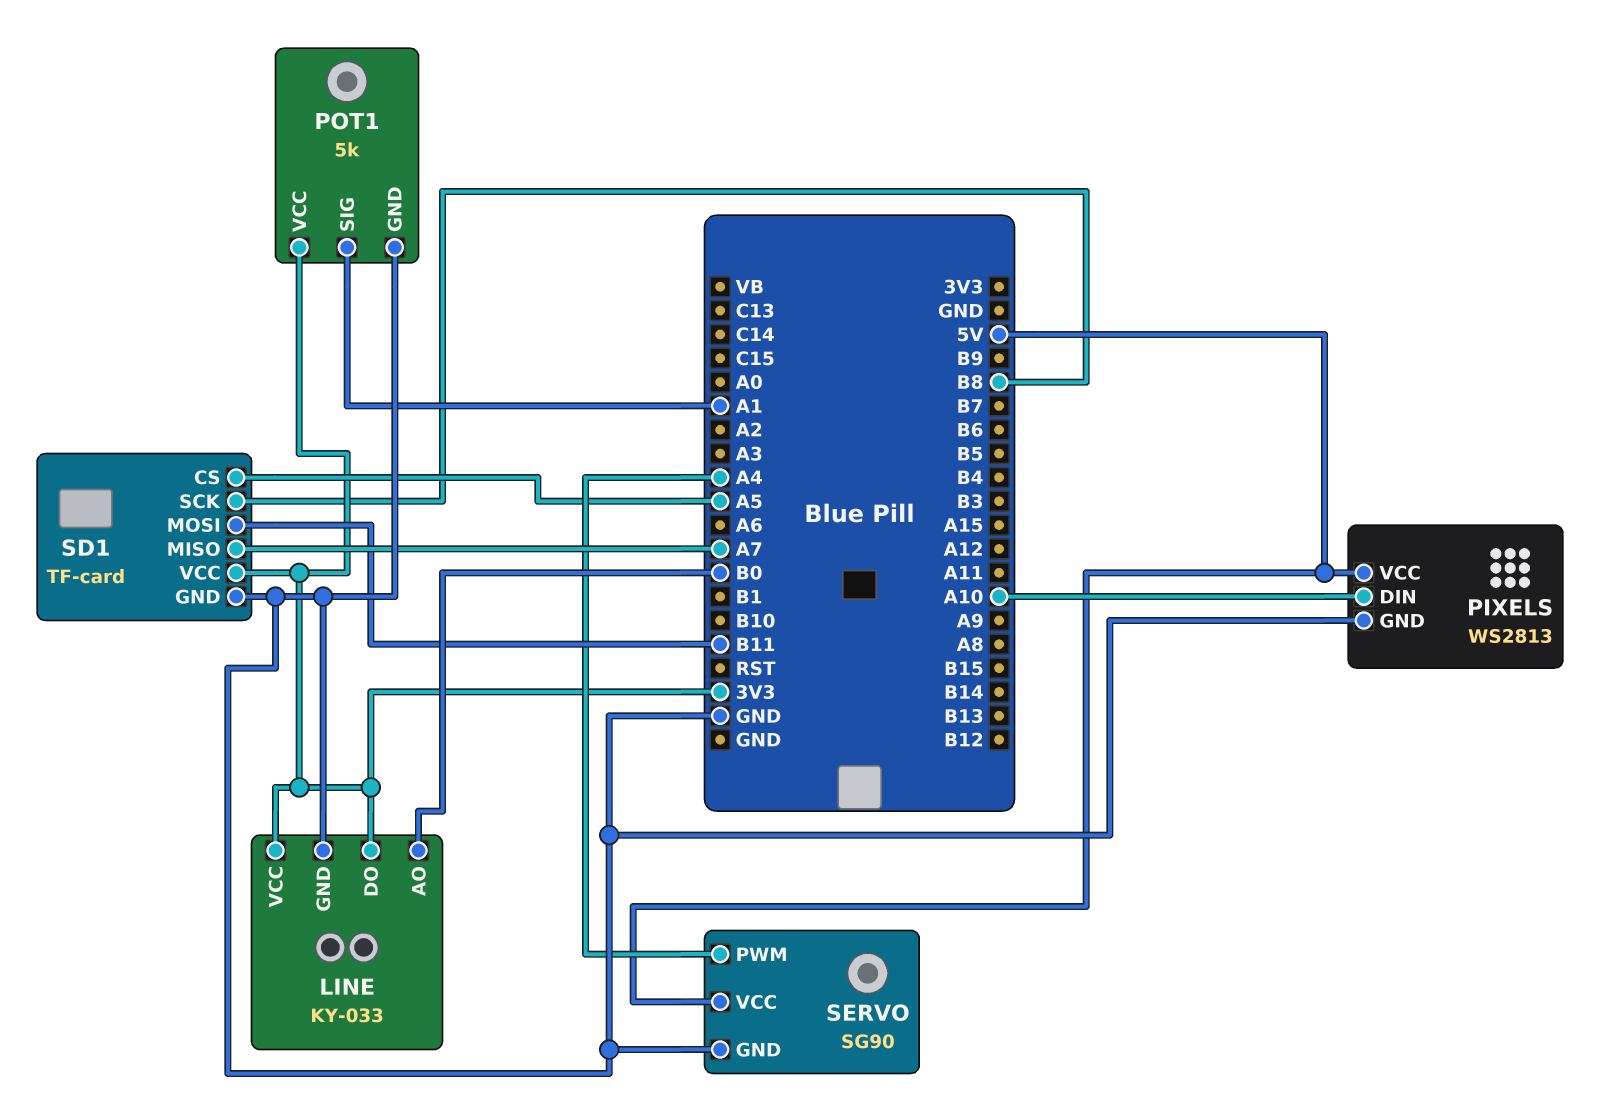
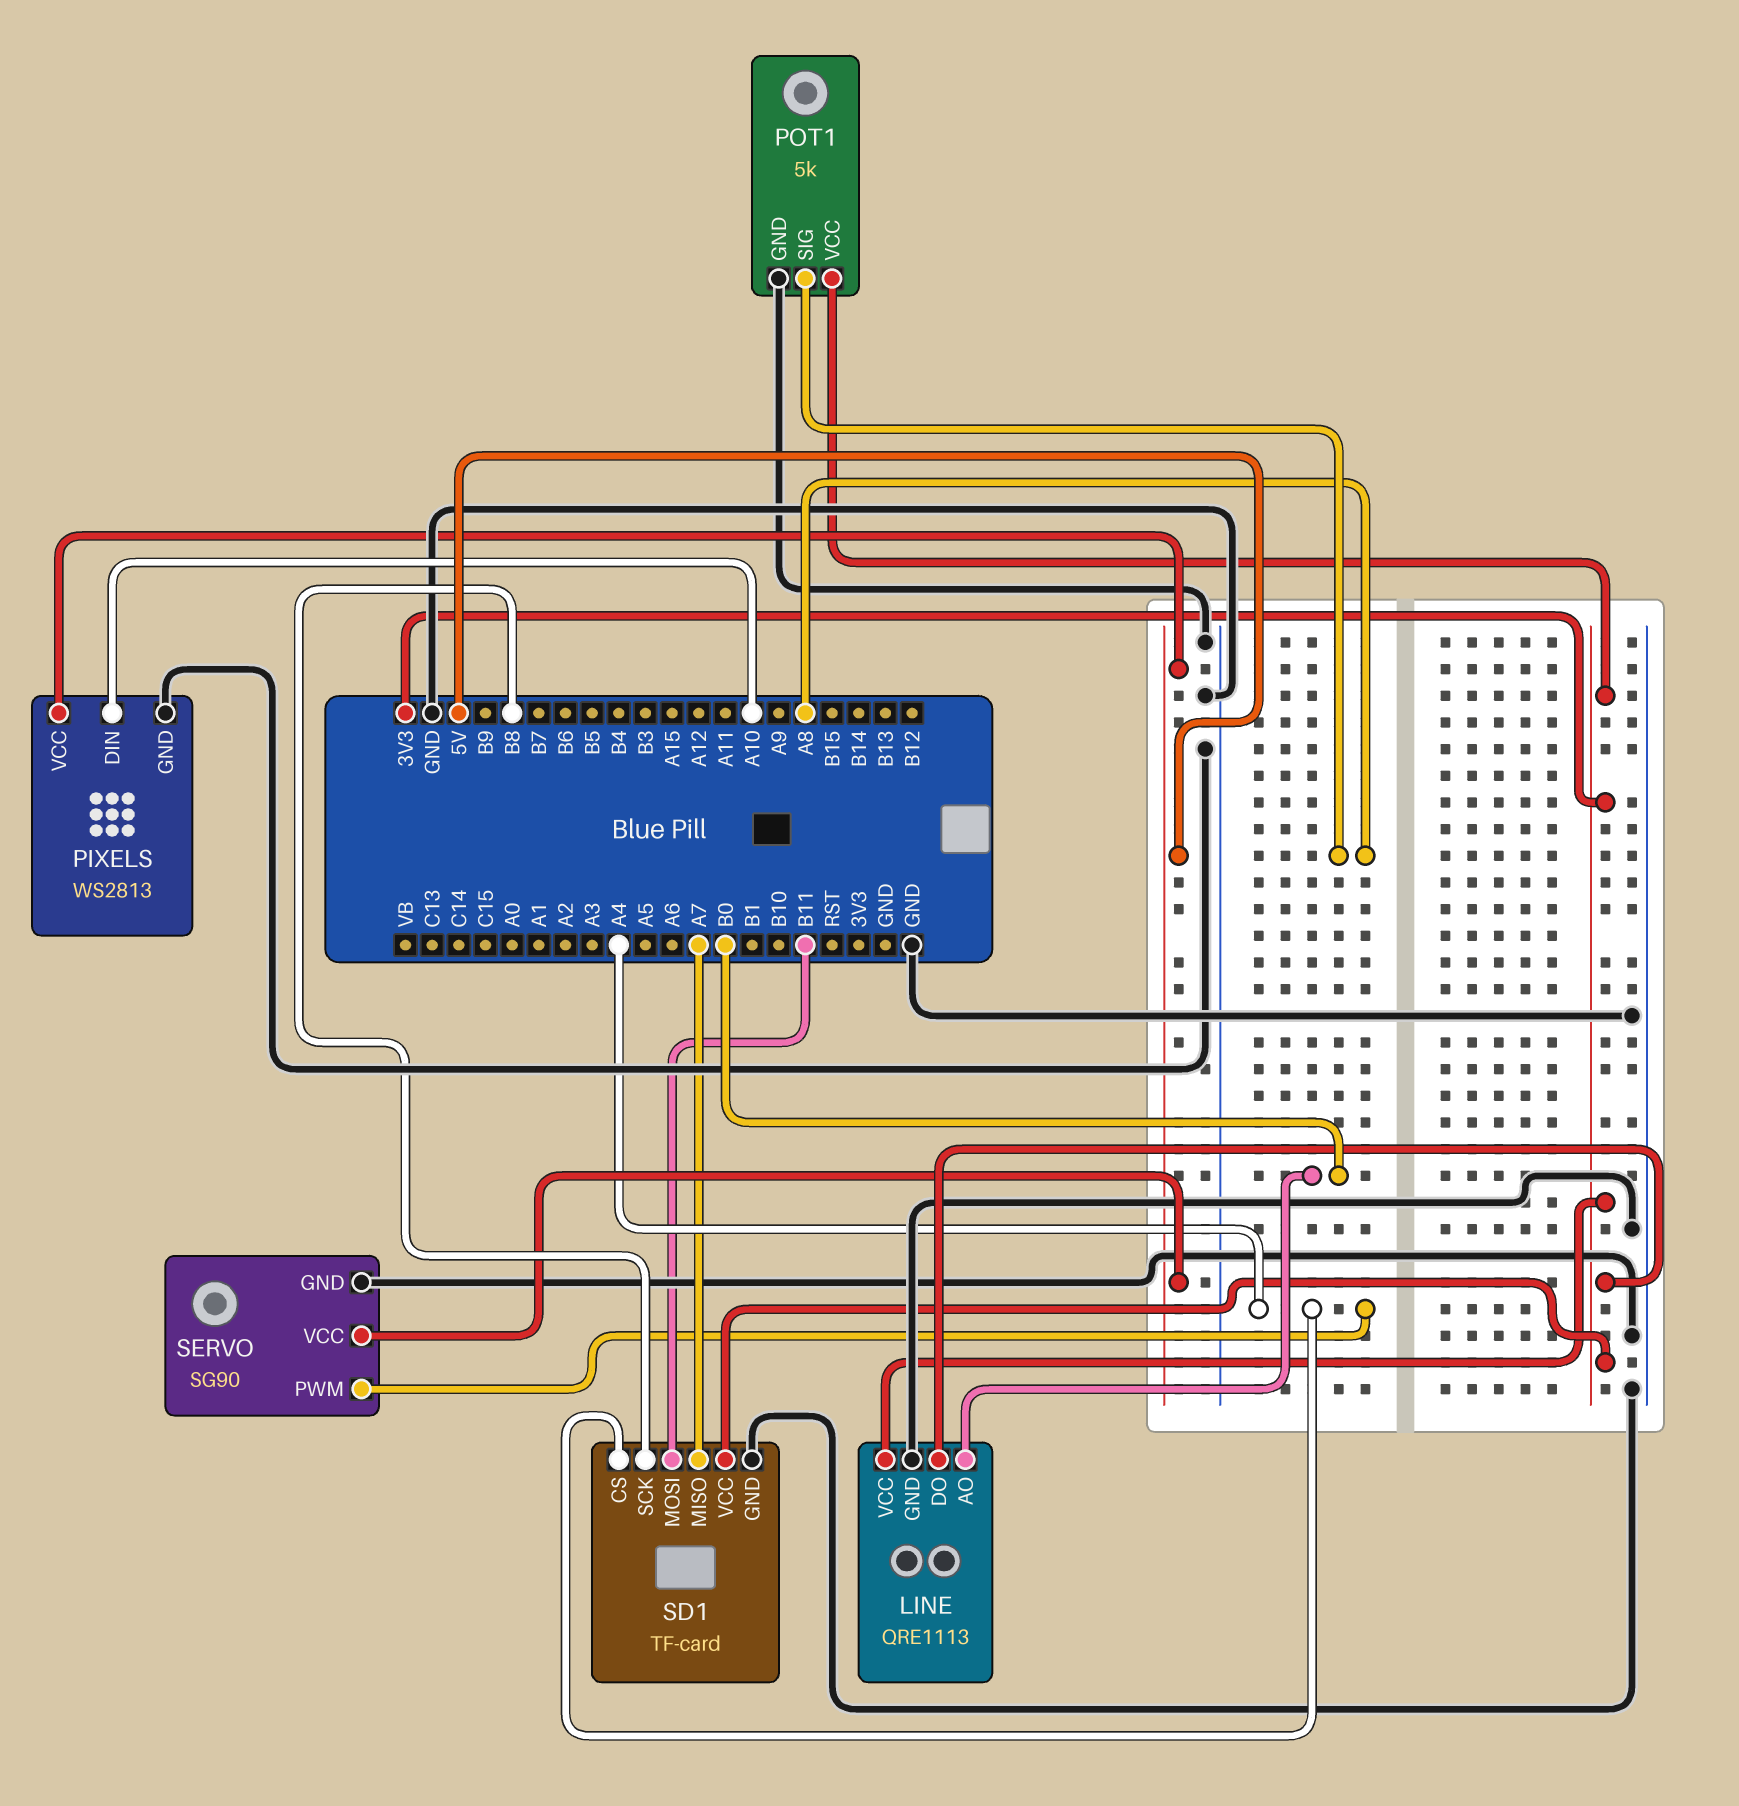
LINE: KY-033 -> QRE1113
POT1 pin SIG: A1 -> A8
SD1 pin CS: A5 -> A4

